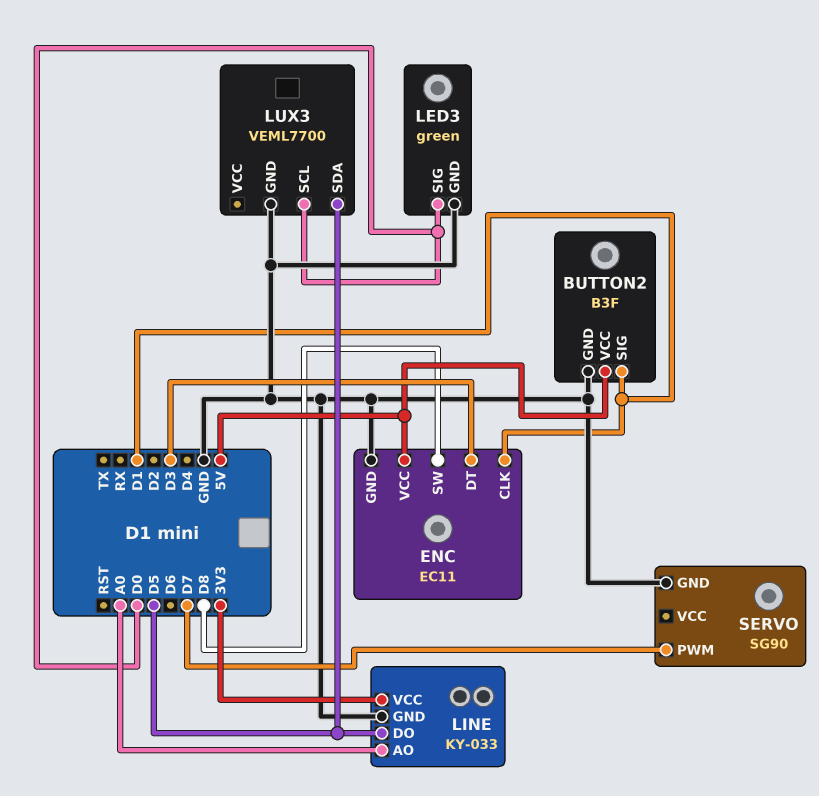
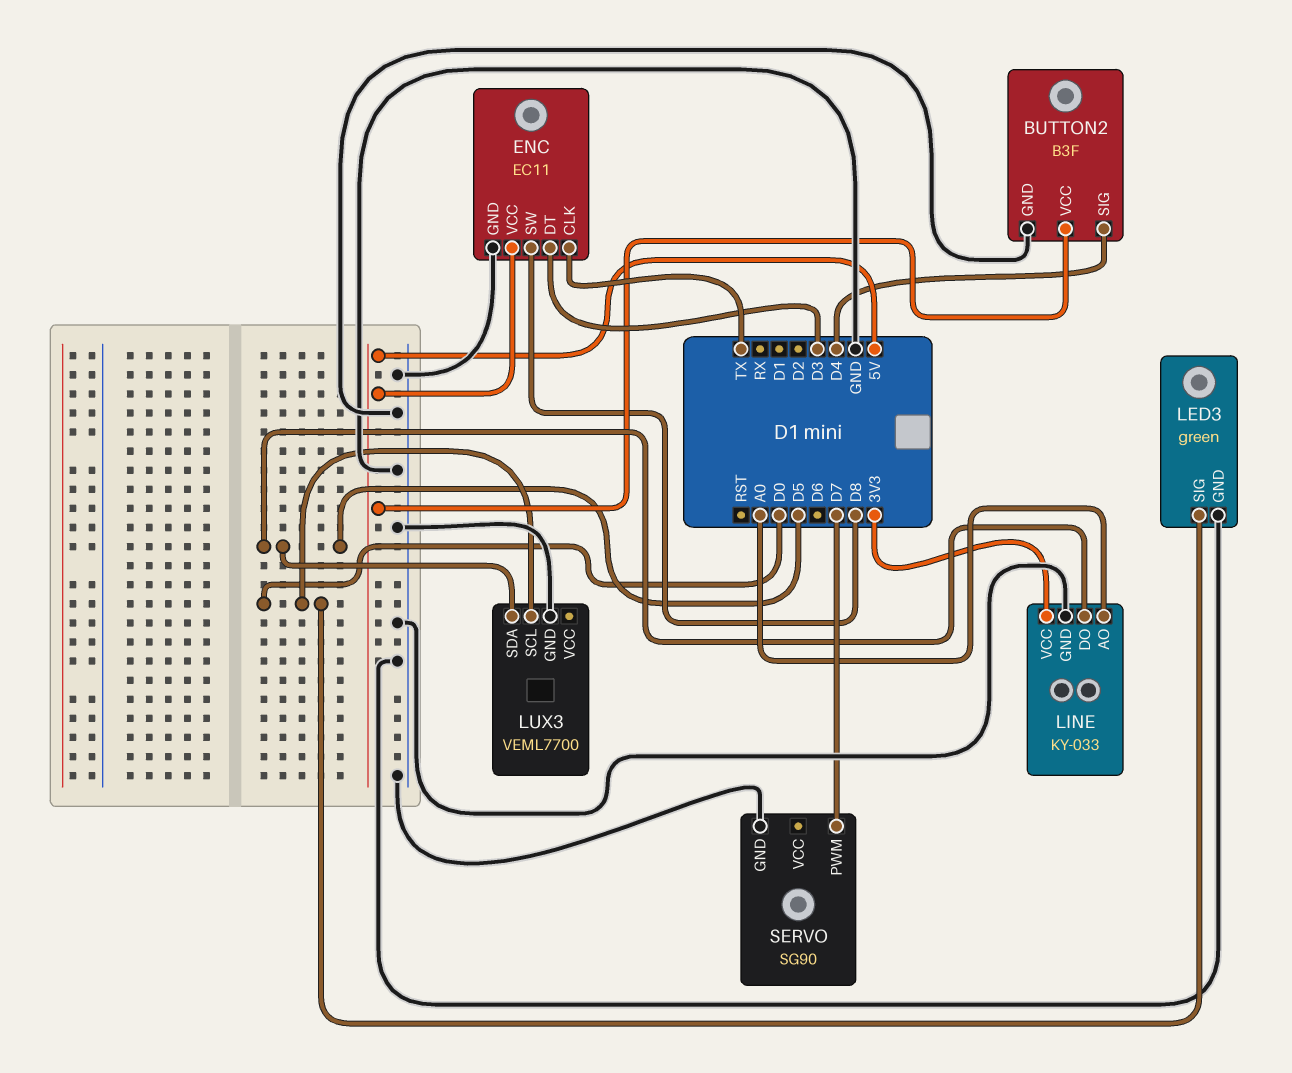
BUTTON2 pin SIG: D1 -> D4
ENC pin CLK: D1 -> TX

